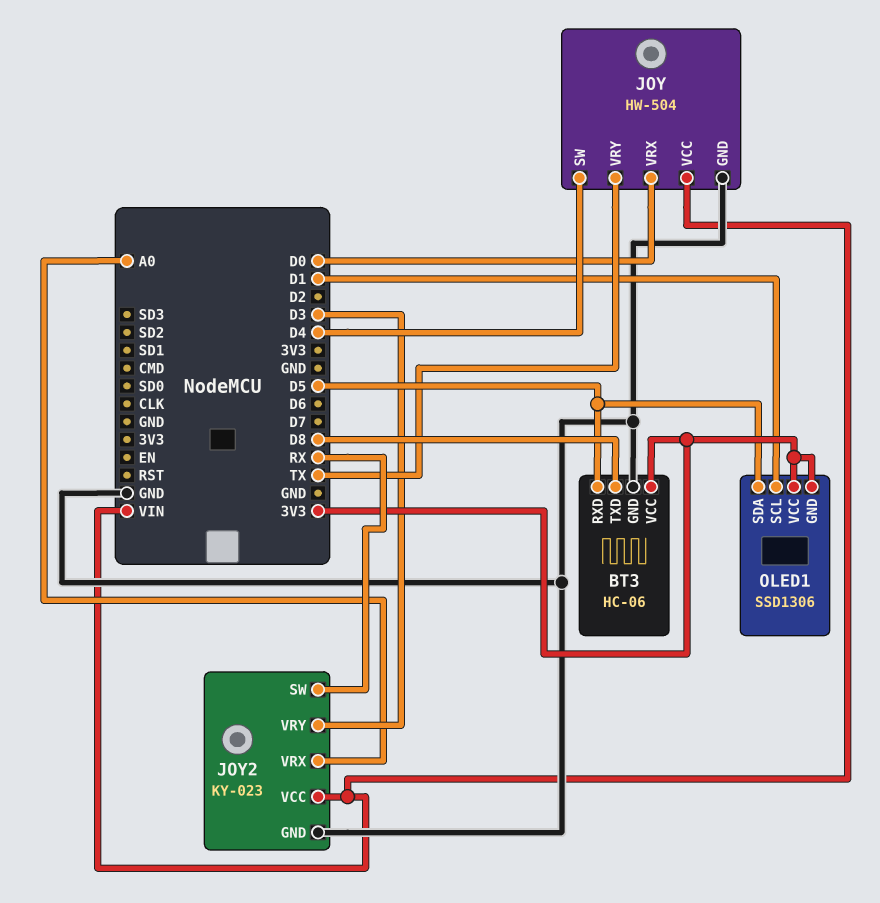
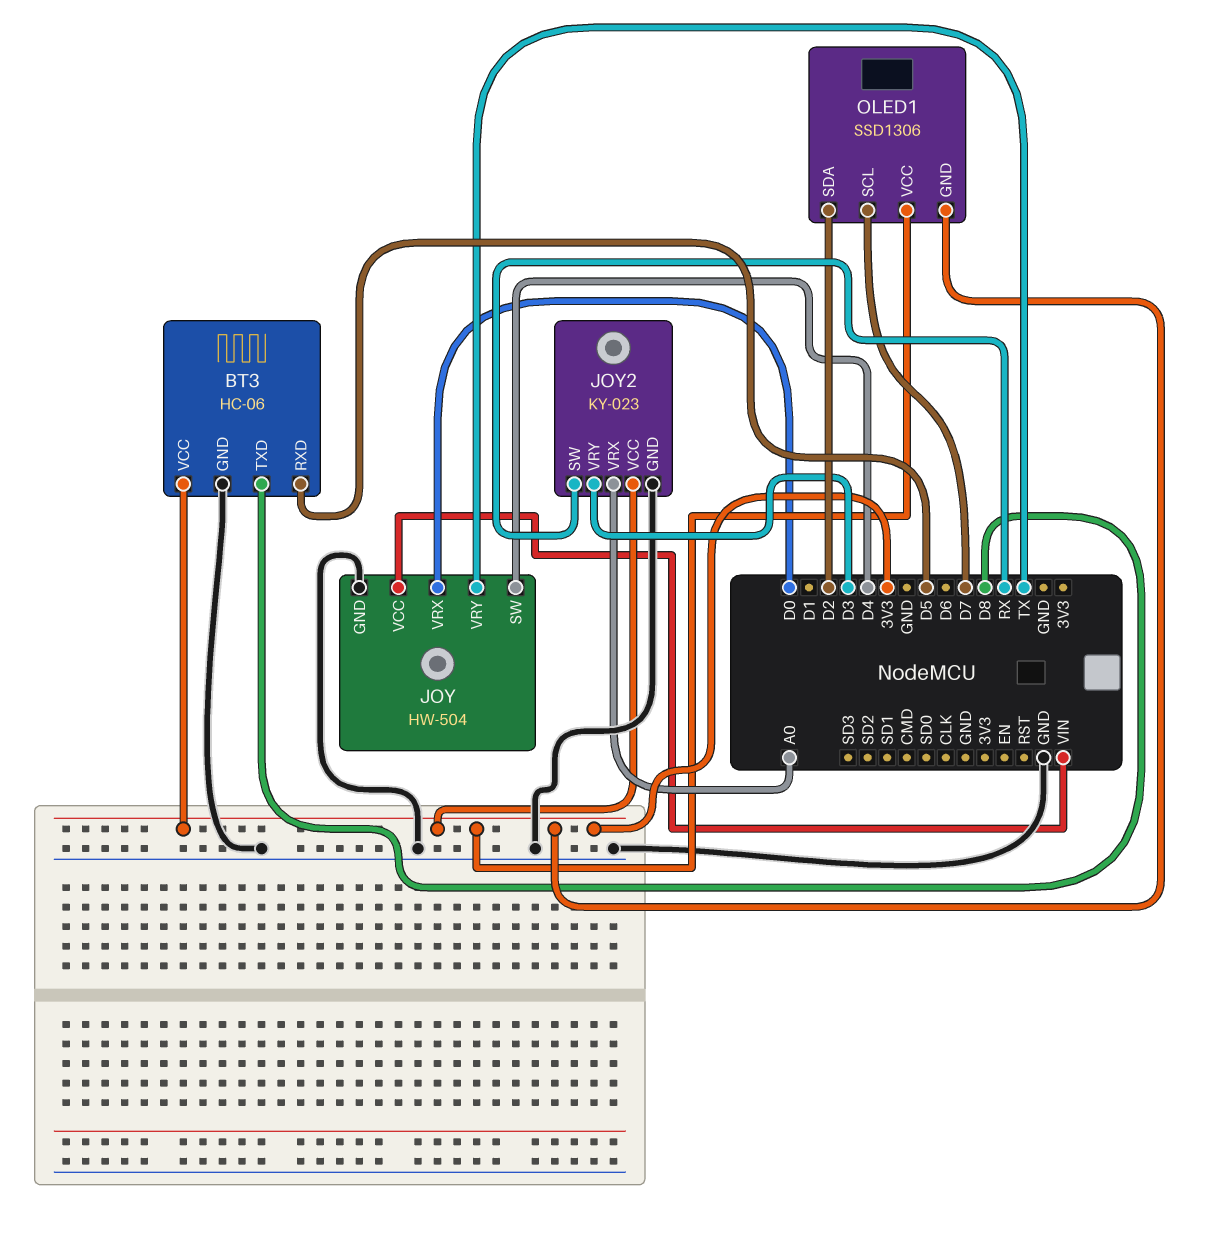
JOY2 pin VCC: VIN -> 3V3
OLED1 pin SCL: D1 -> D7
OLED1 pin SDA: D5 -> D2

